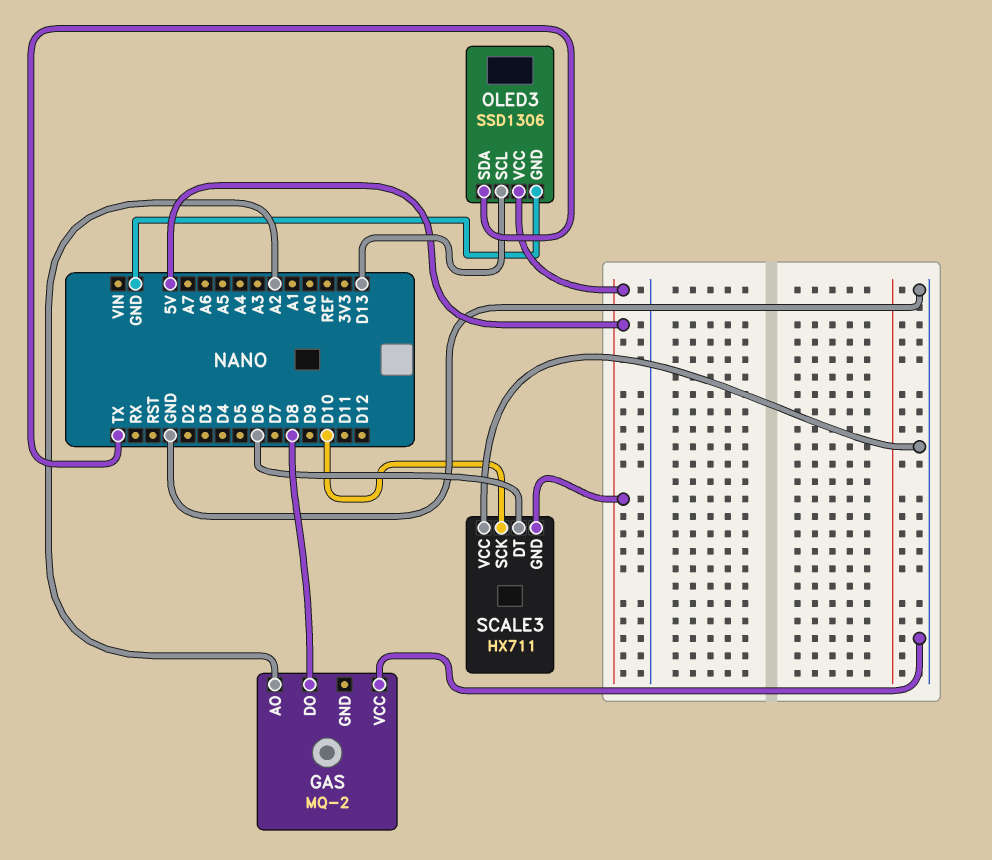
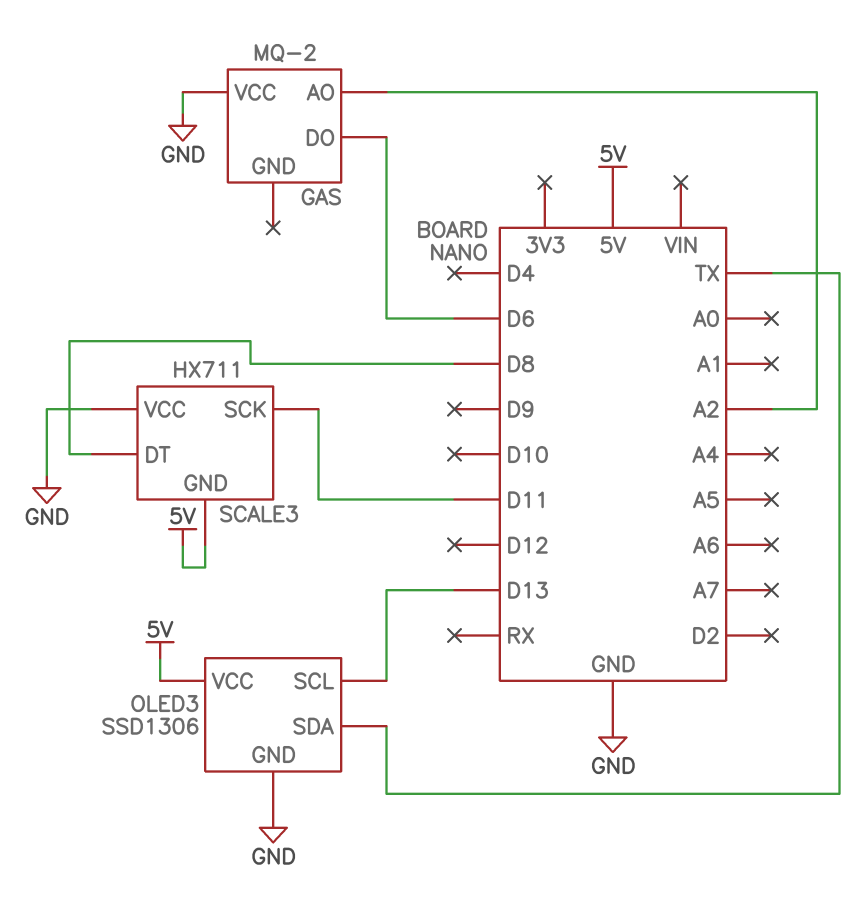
GAS pin DO: D8 -> D6
SCALE3 pin DT: D6 -> D8
SCALE3 pin SCK: D10 -> D11

